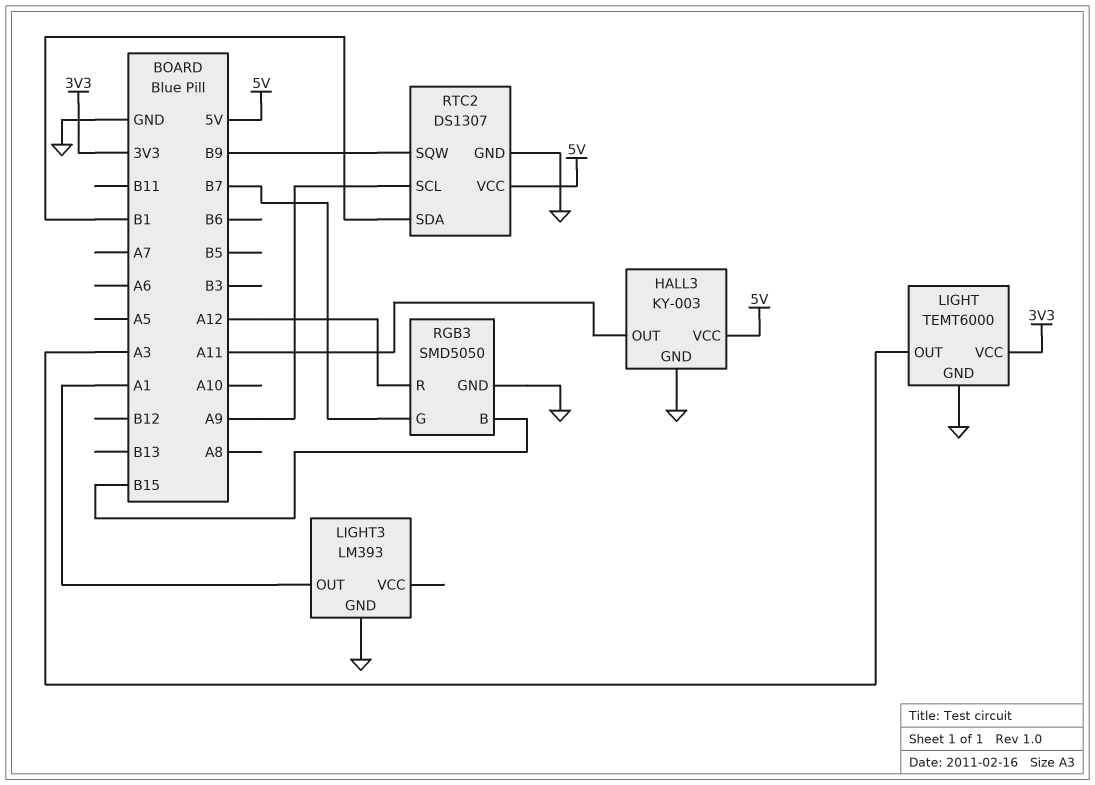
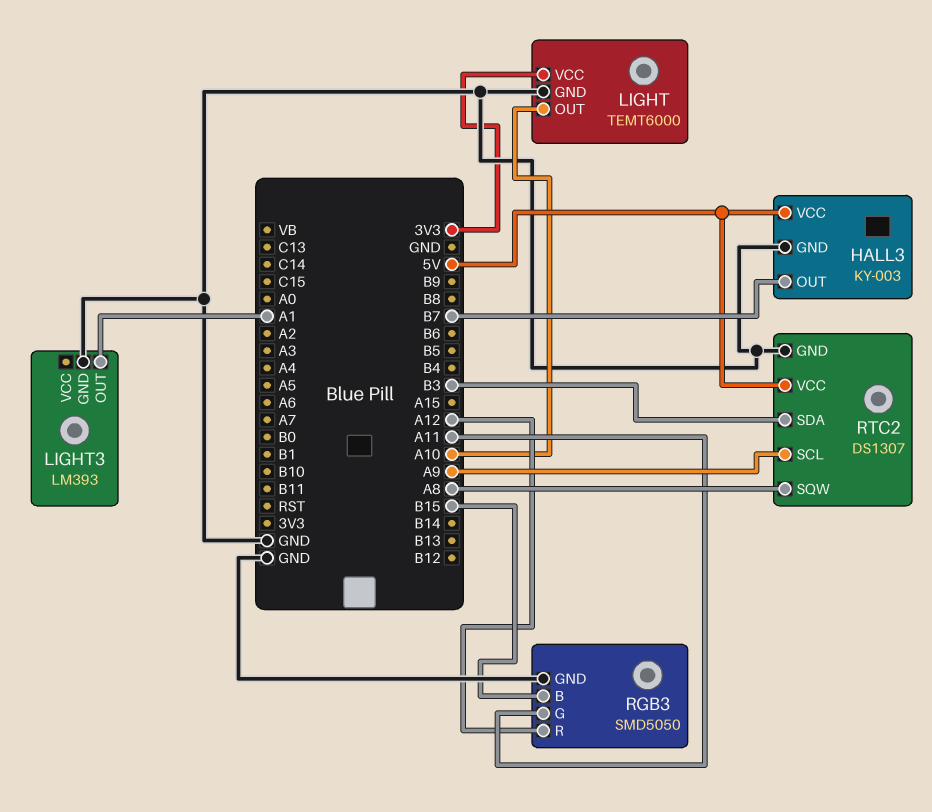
HALL3 pin OUT: A11 -> B7
LIGHT pin OUT: A3 -> A10
RGB3 pin G: B7 -> A11
RTC2 pin SDA: B1 -> B3
RTC2 pin SQW: B9 -> A8

